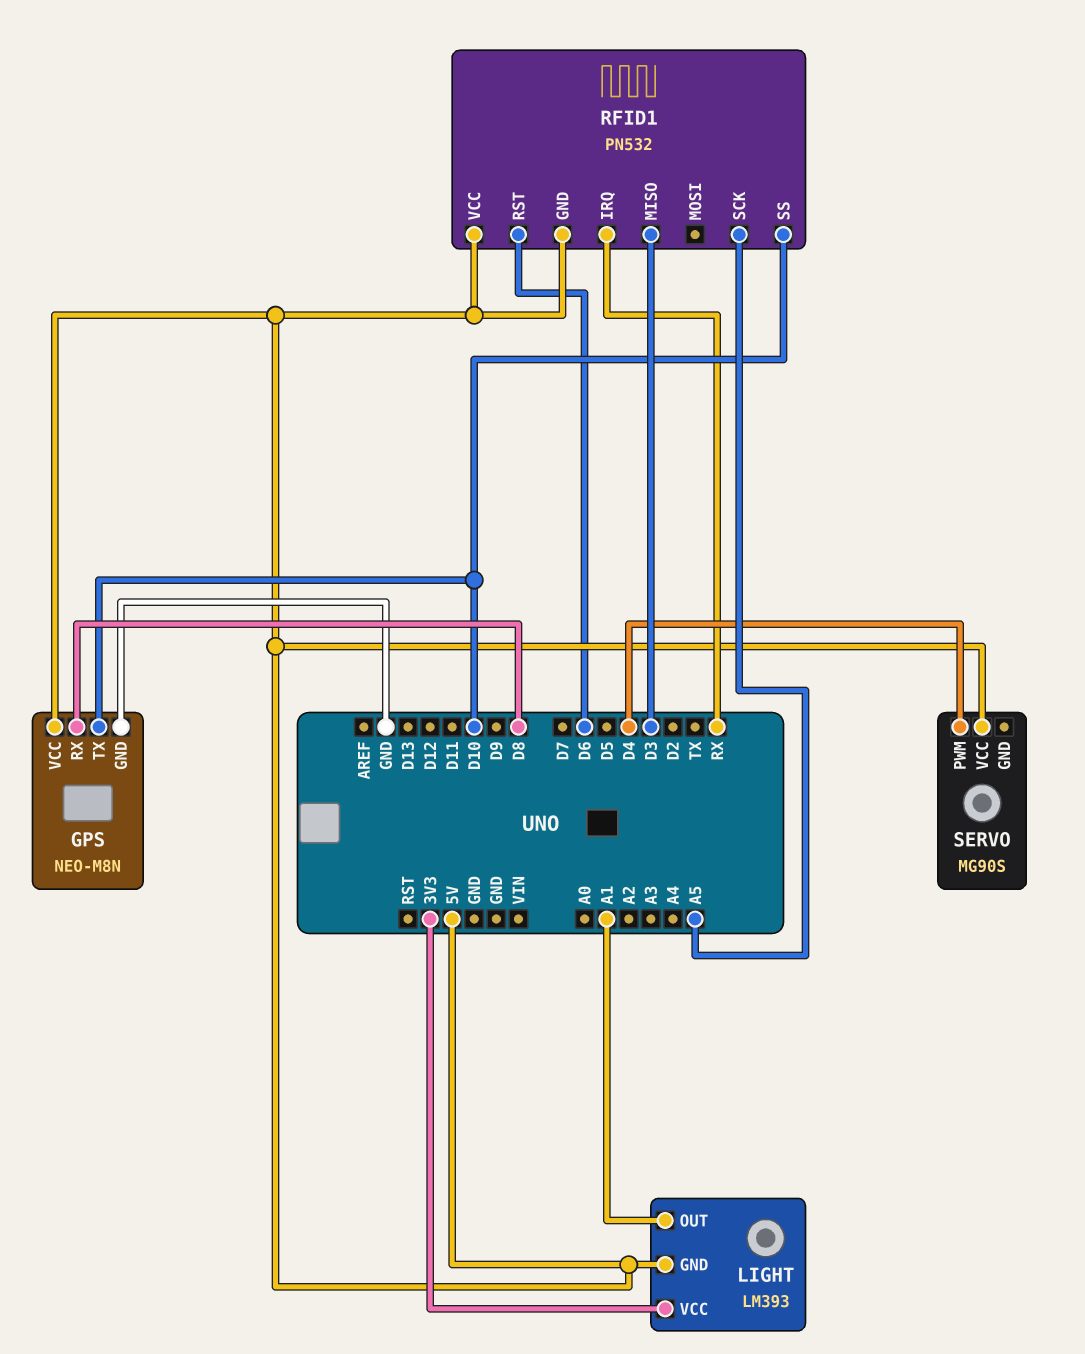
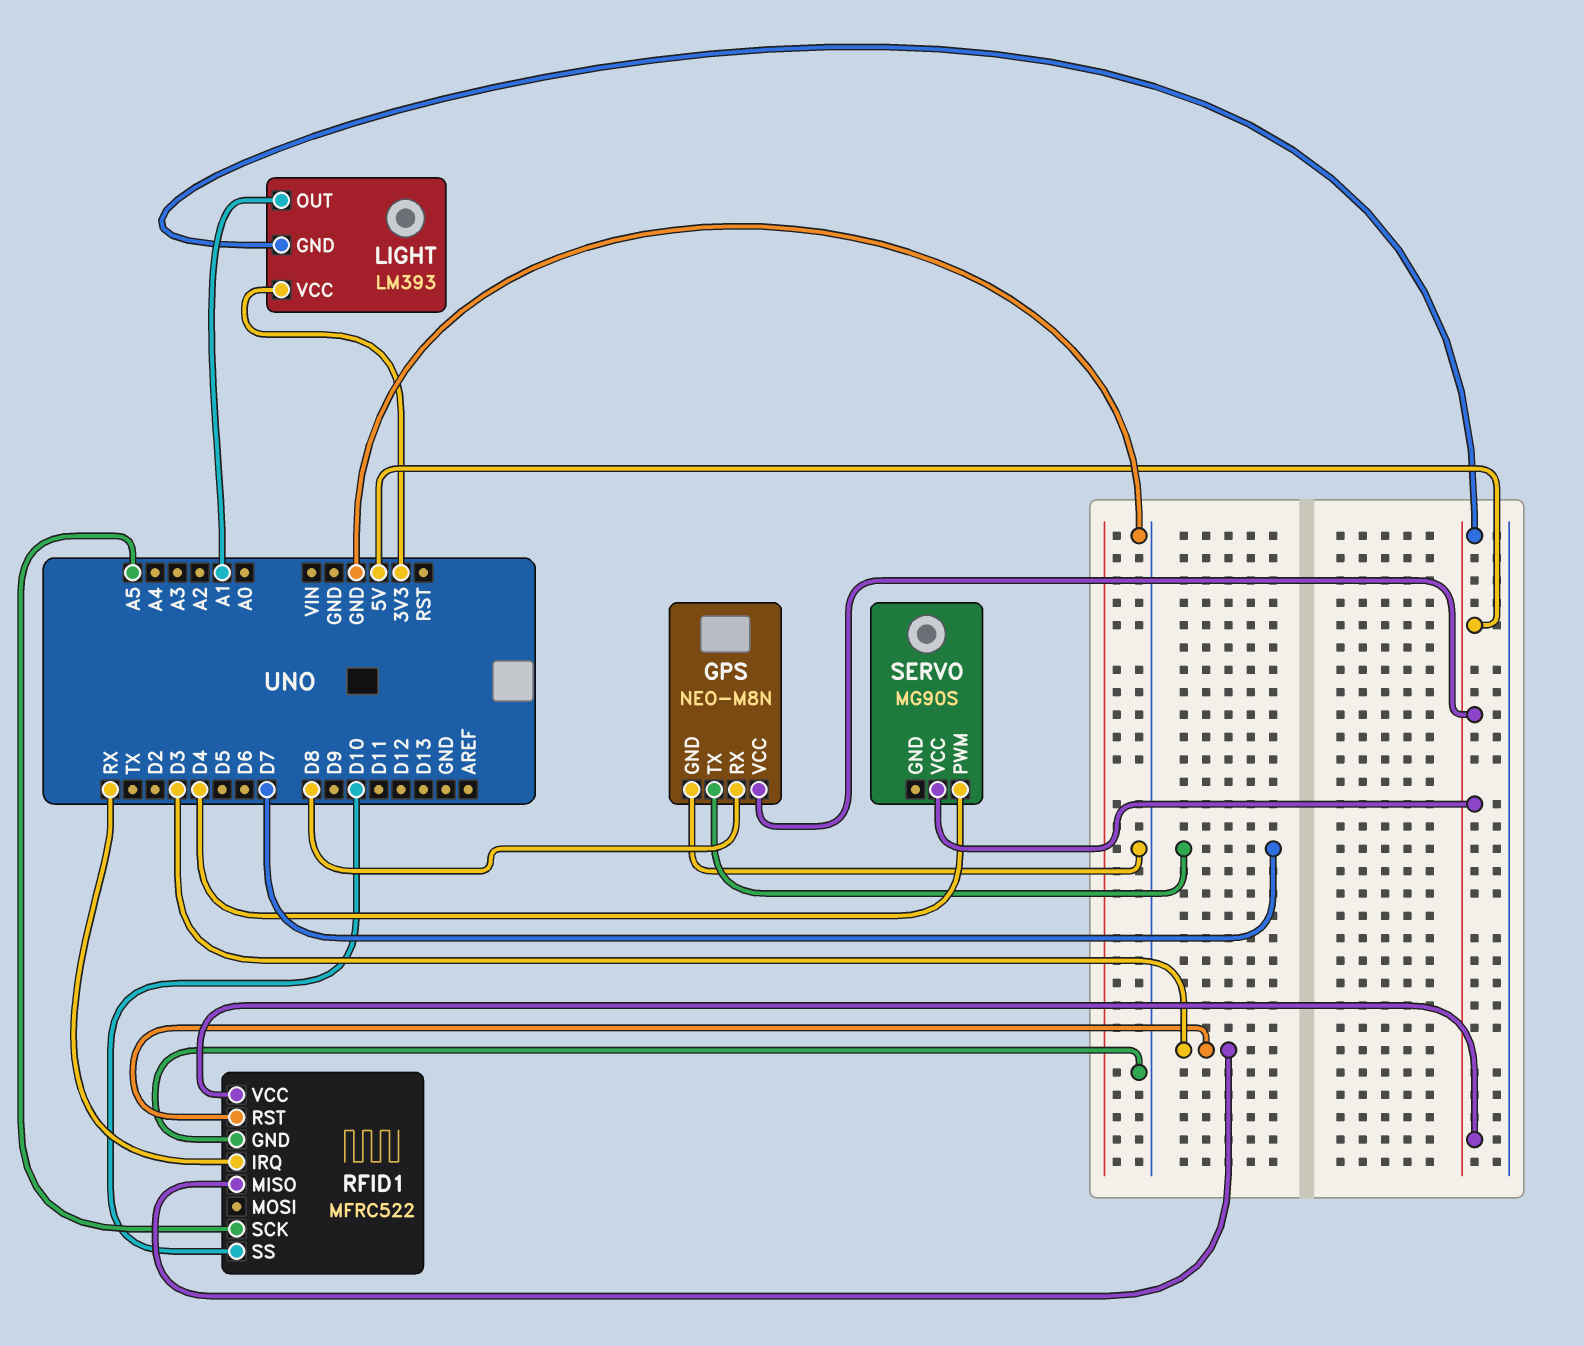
GPS pin TX: D10 -> D7
RFID1: PN532 -> MFRC522
RFID1 pin GND: 5V -> GND
RFID1 pin RST: D6 -> D3

